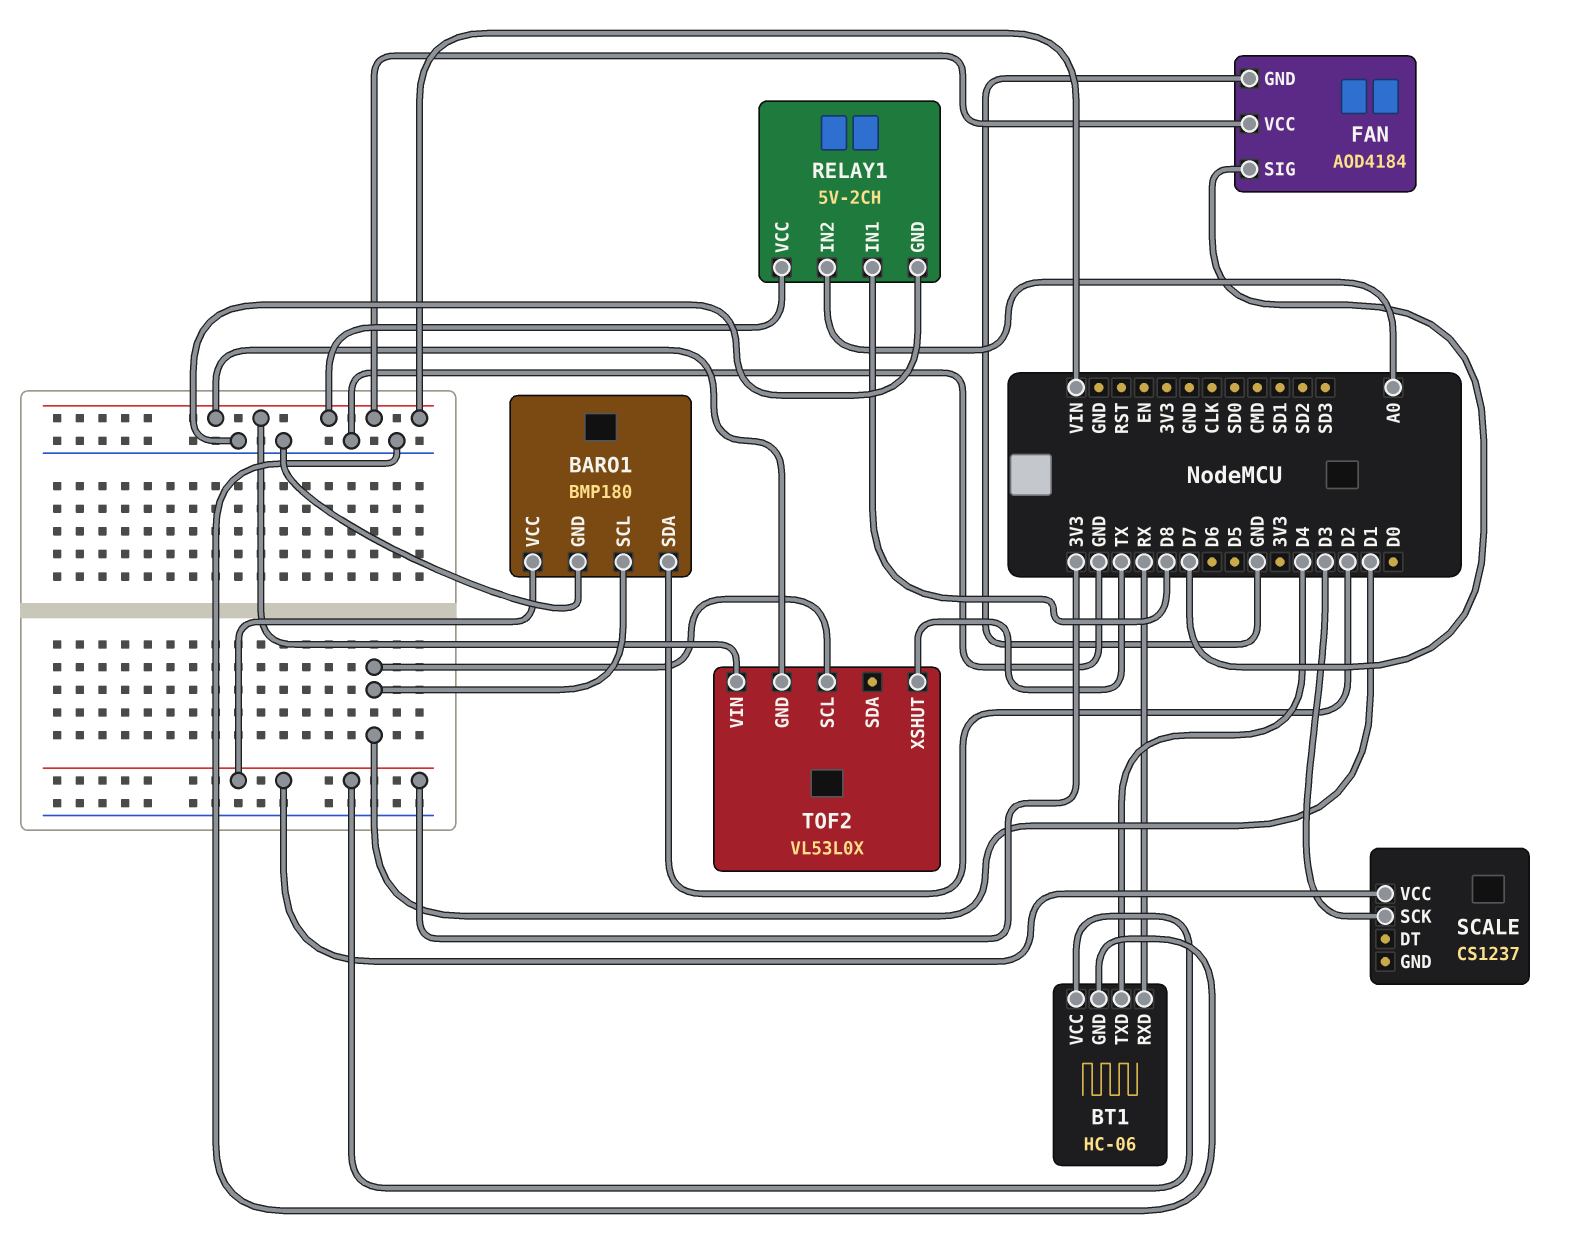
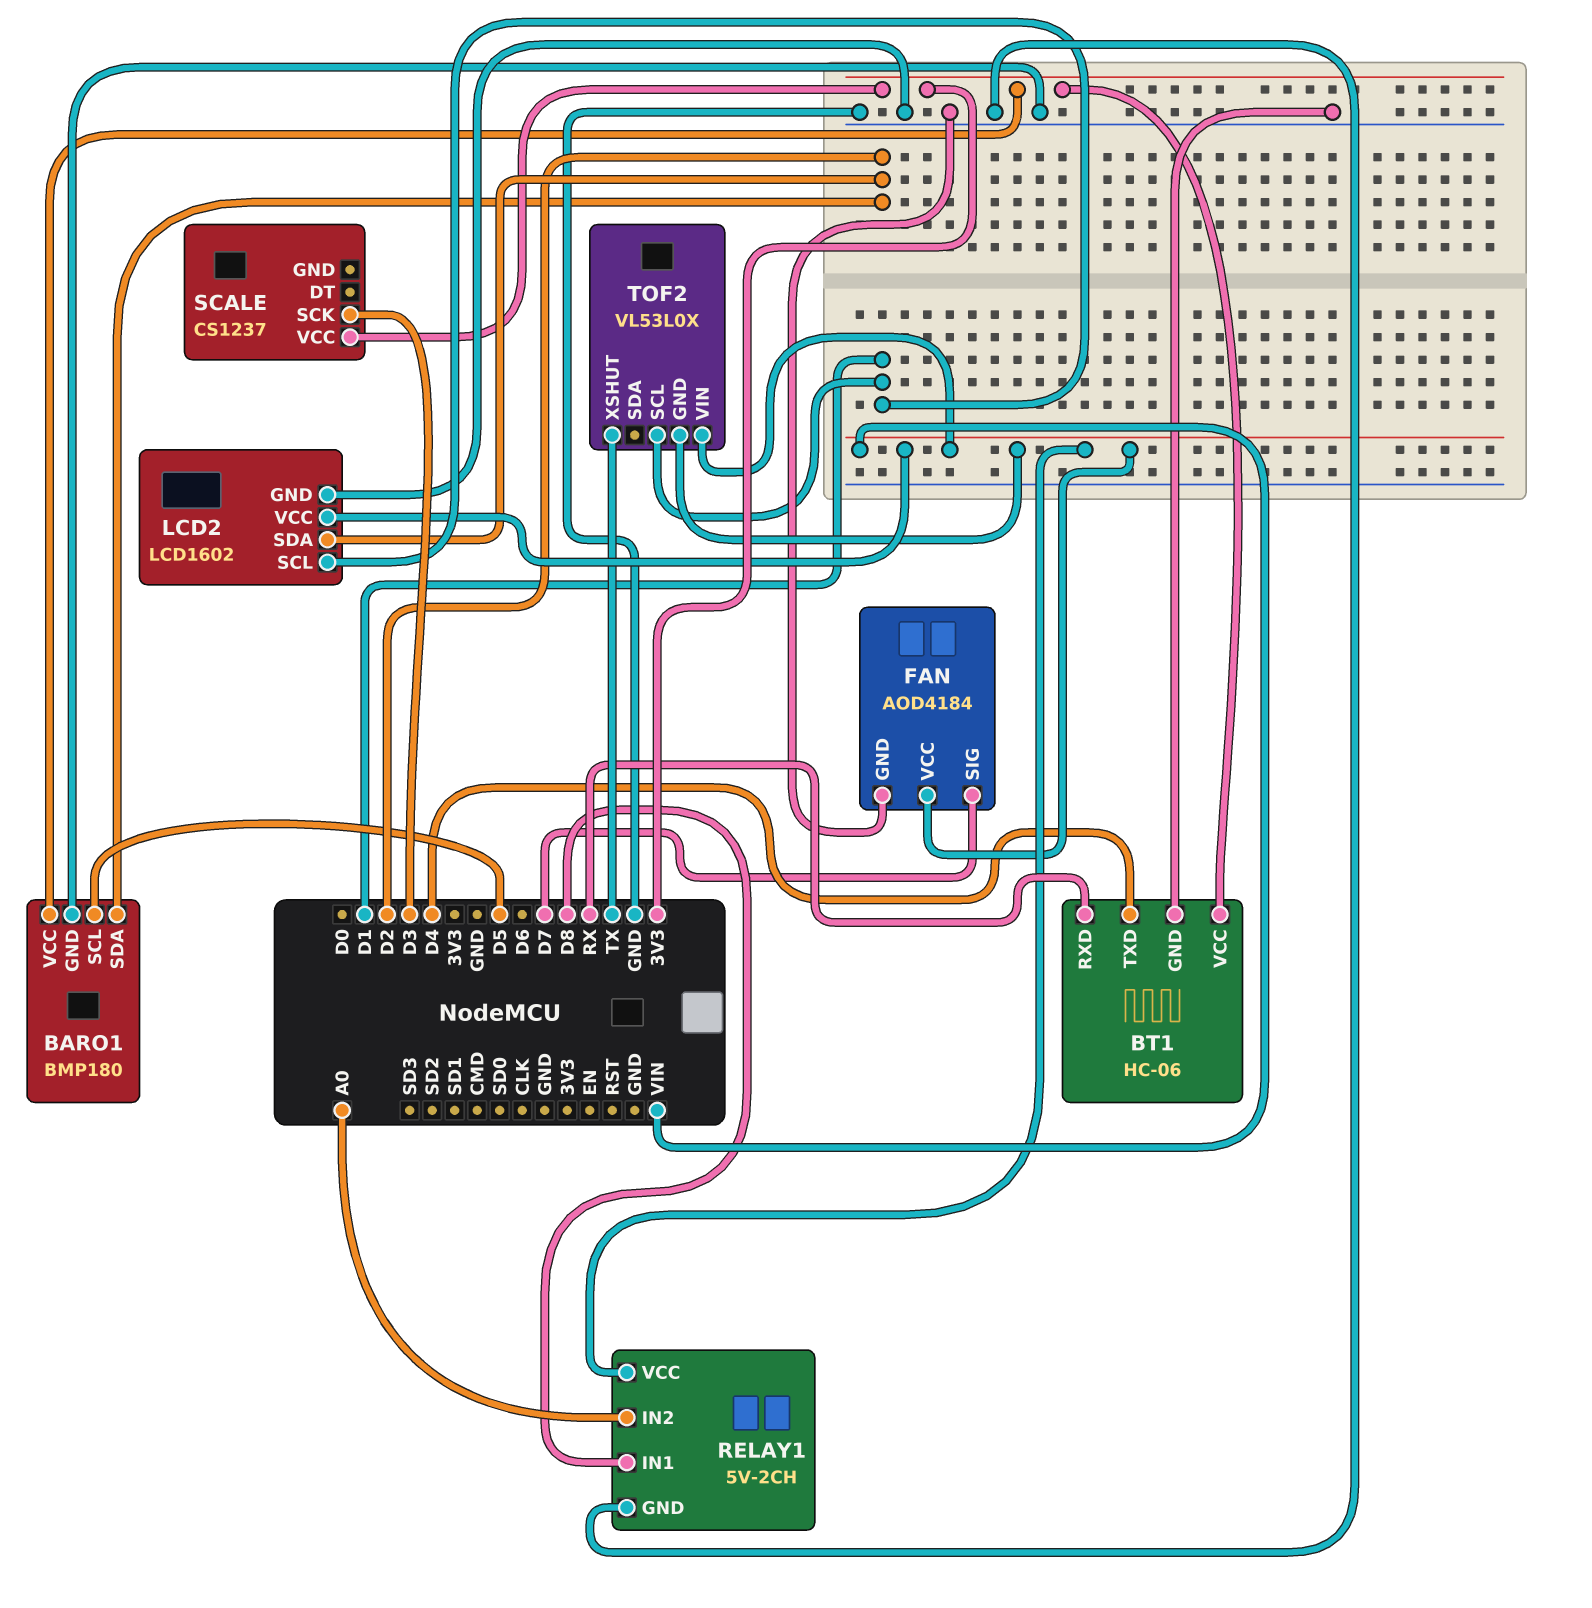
BARO1 pin SCL: D1 -> D5
LCD2: none -> LCD1602
LCD2 pin GND: none -> GND
LCD2 pin SCL: none -> D1
LCD2 pin SDA: none -> D2
LCD2 pin VCC: none -> VIN

